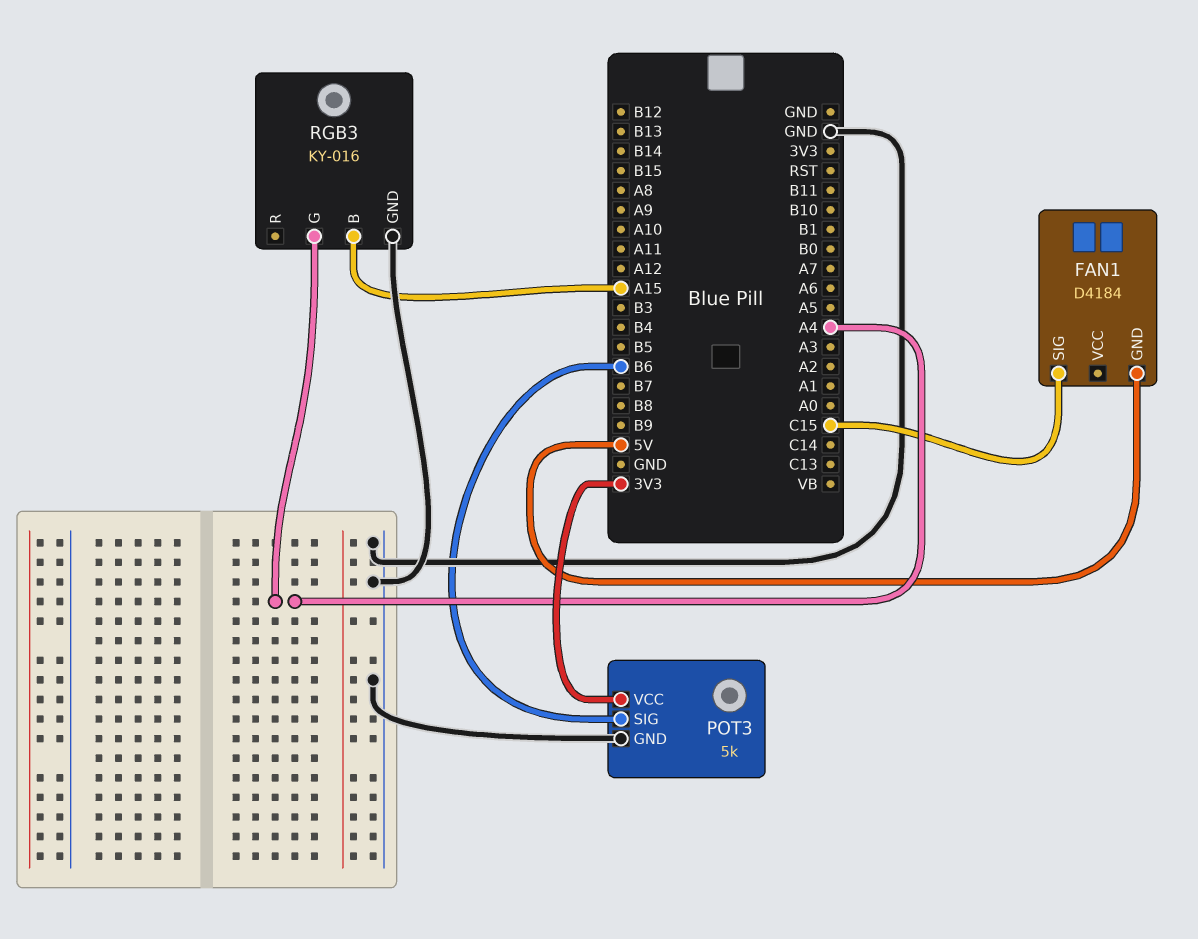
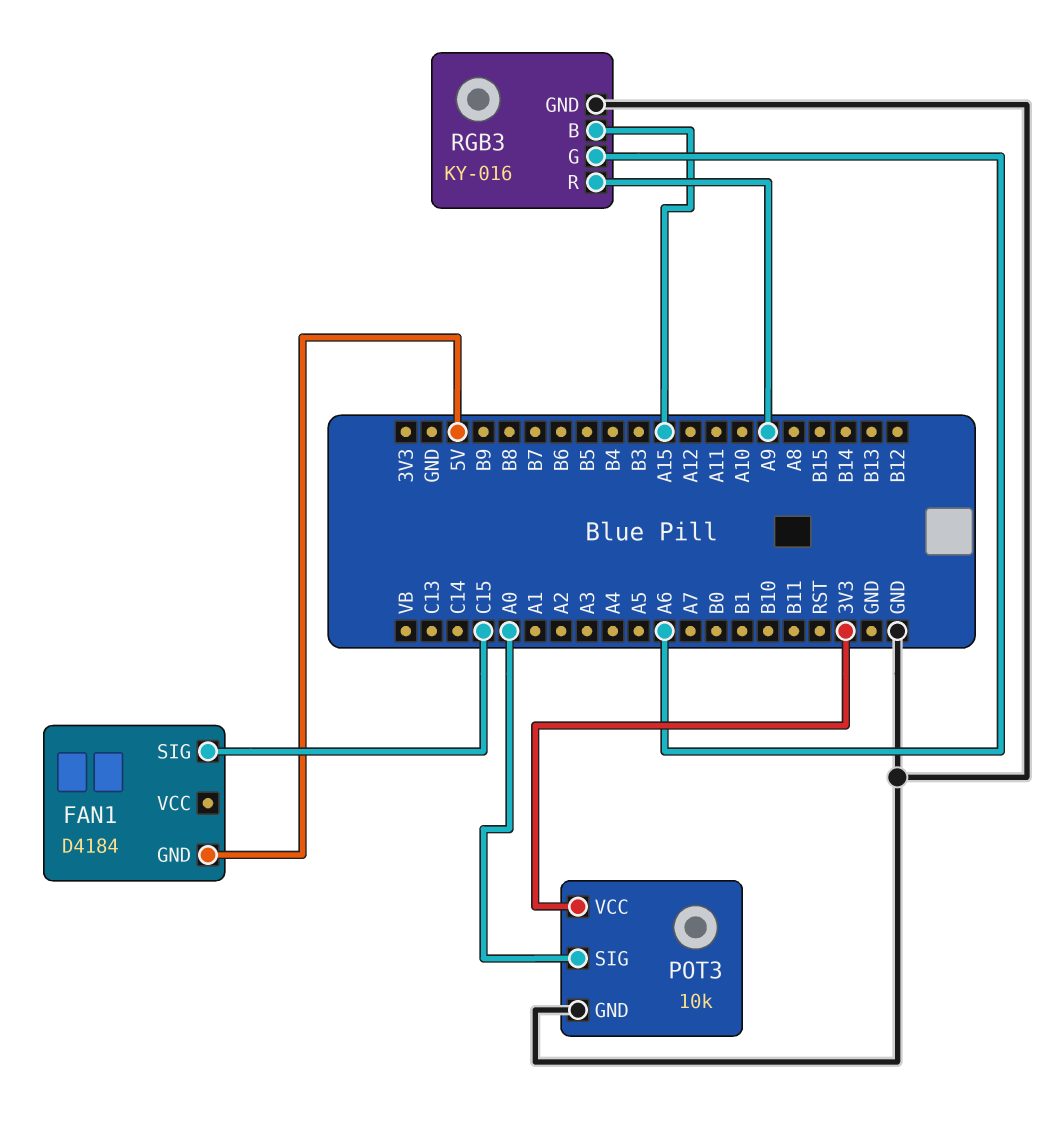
POT3: 5k -> 10k
POT3 pin SIG: B6 -> A0
RGB3 pin G: A4 -> A6
RGB3 pin R: none -> A9

